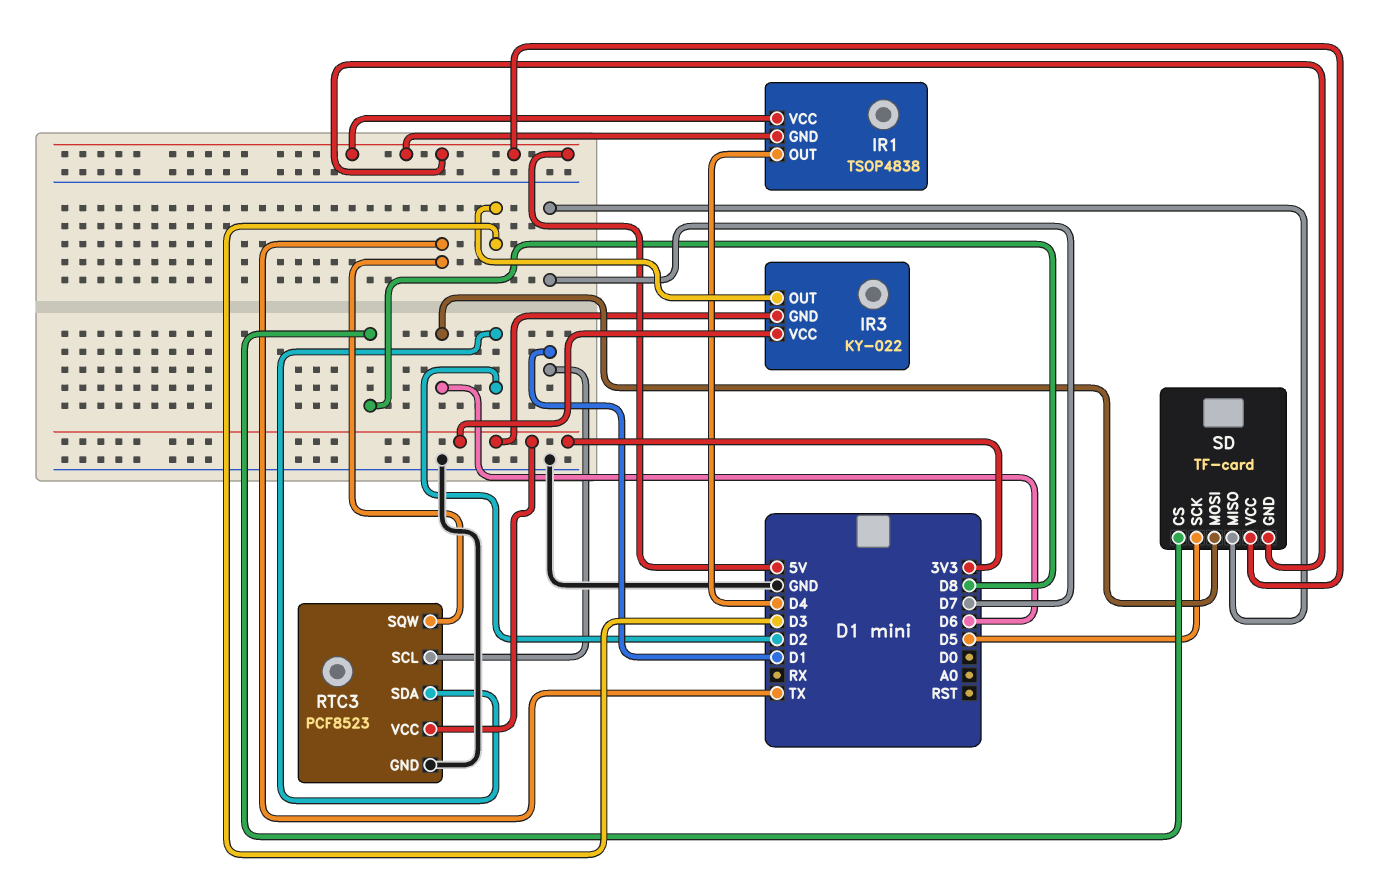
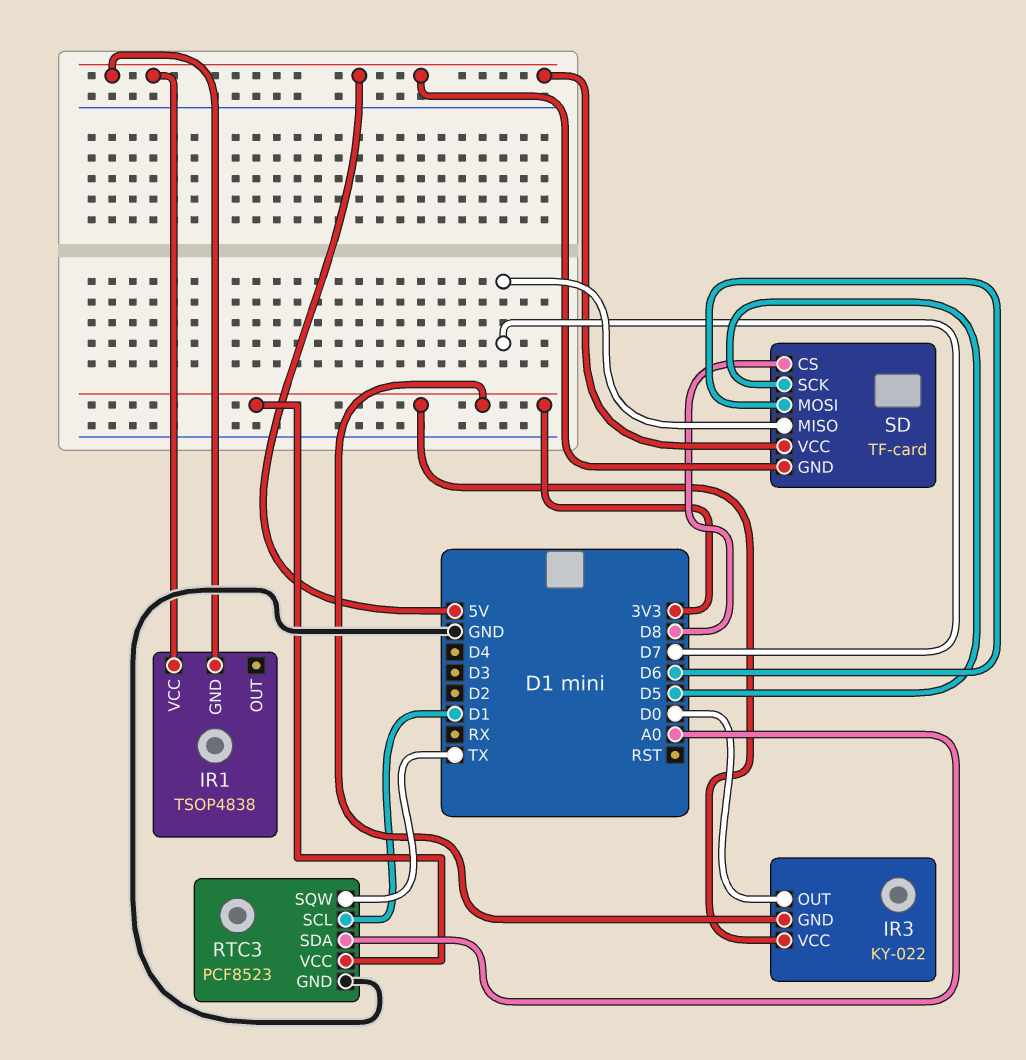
IR1 pin OUT: D4 -> none
IR3 pin OUT: D3 -> D0
RTC3 pin SDA: D2 -> A0

